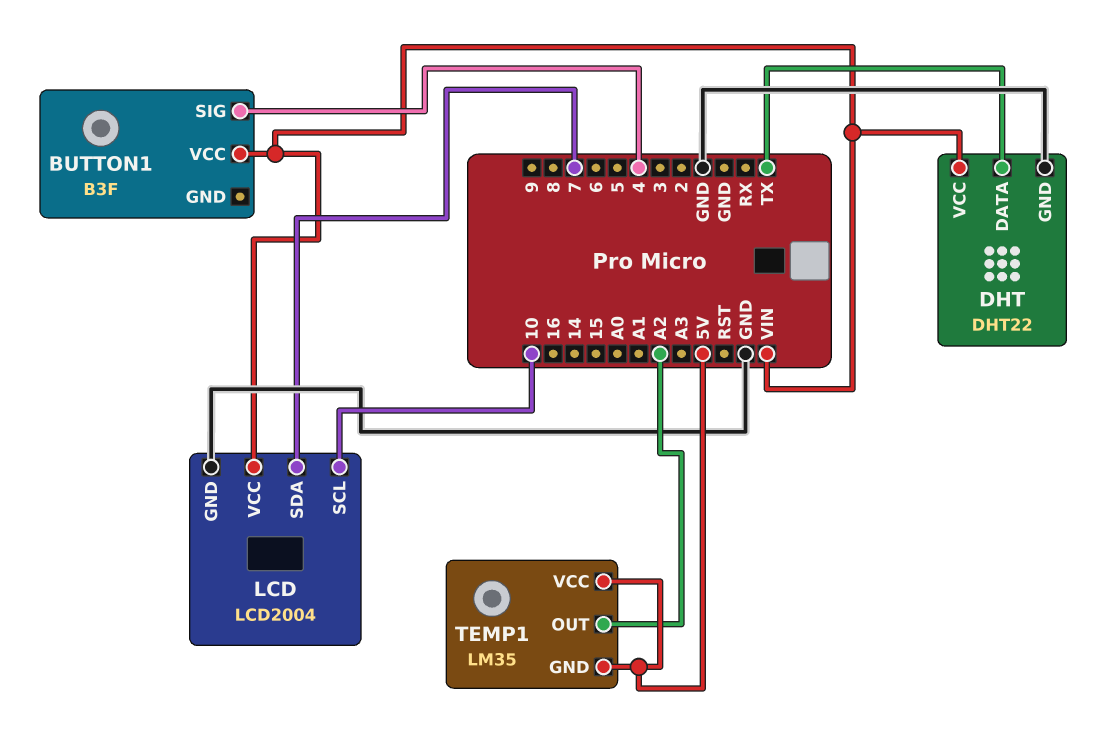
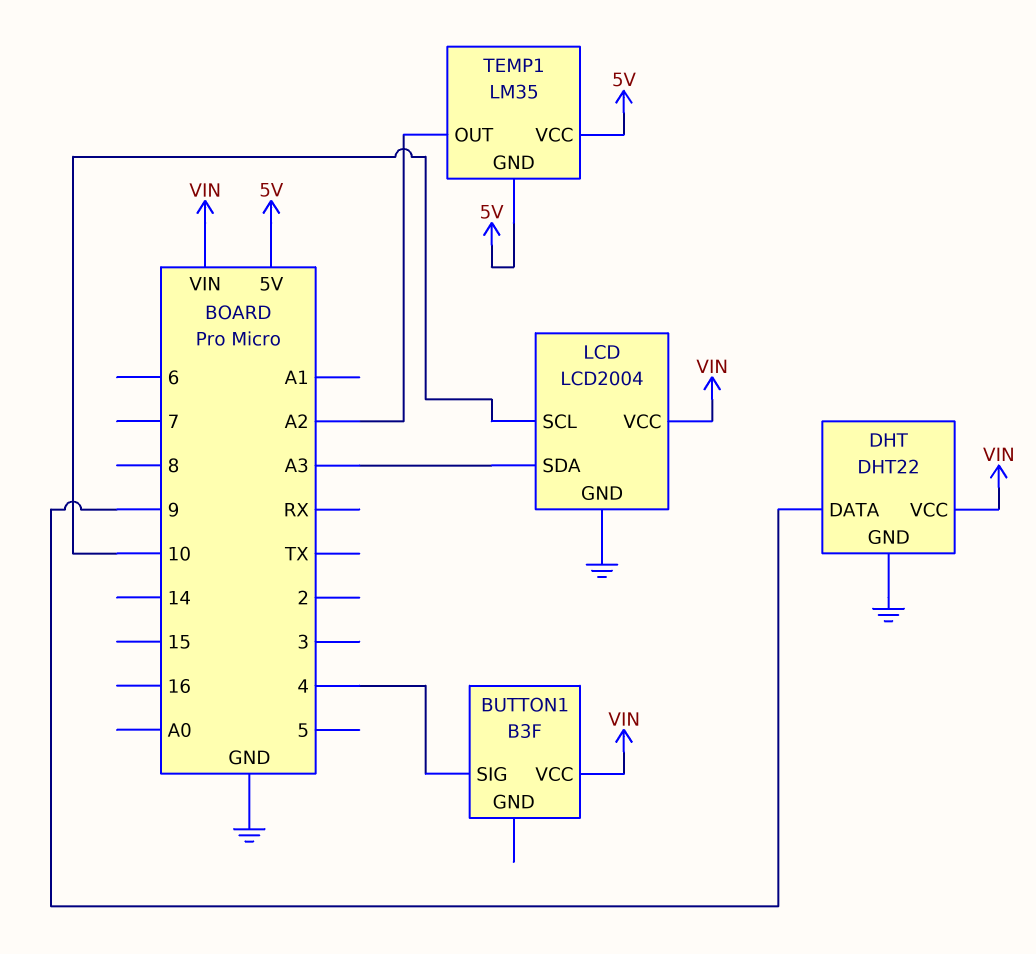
DHT pin DATA: TX -> 9
LCD pin SDA: 7 -> A3

